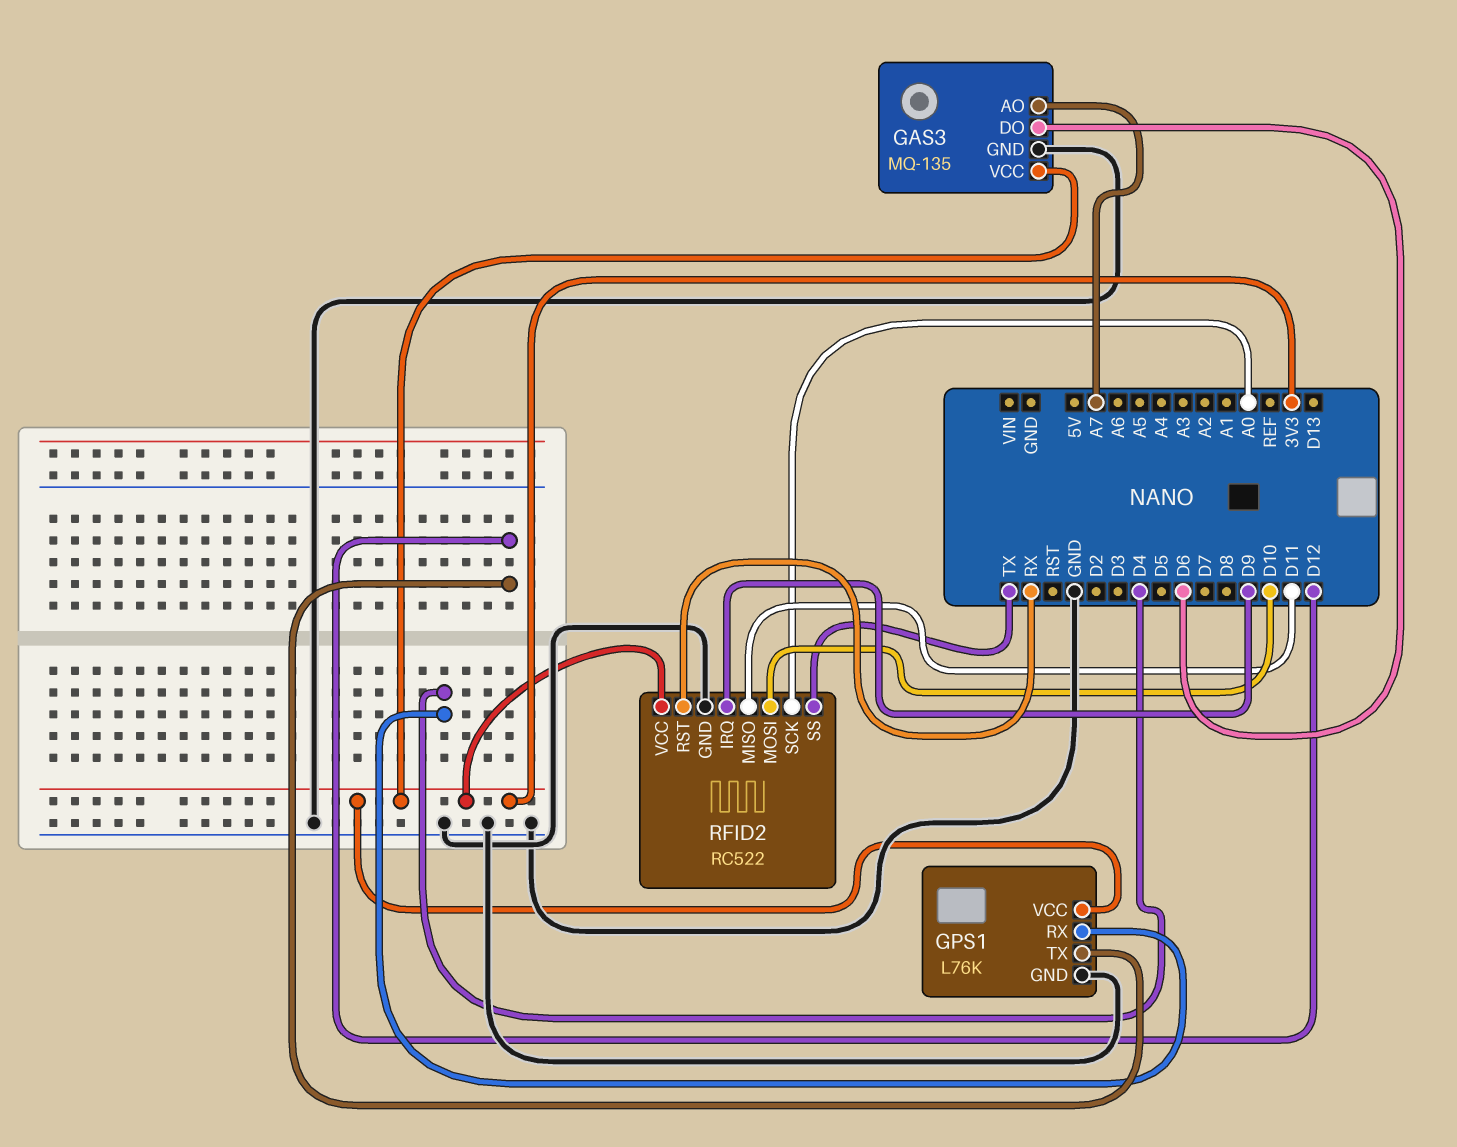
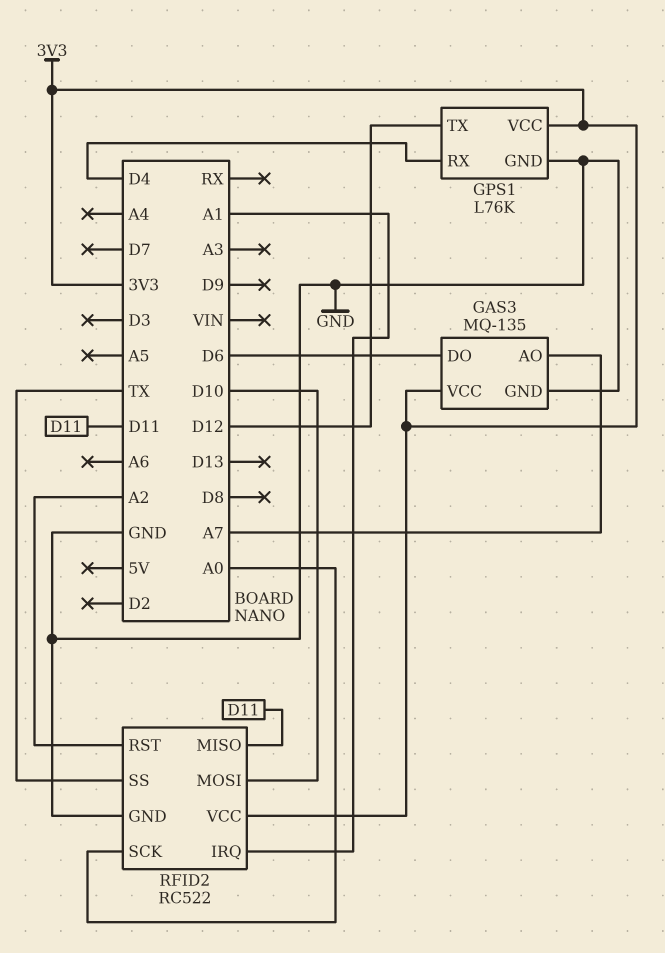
RFID2 pin IRQ: D9 -> A1
RFID2 pin RST: RX -> A2

